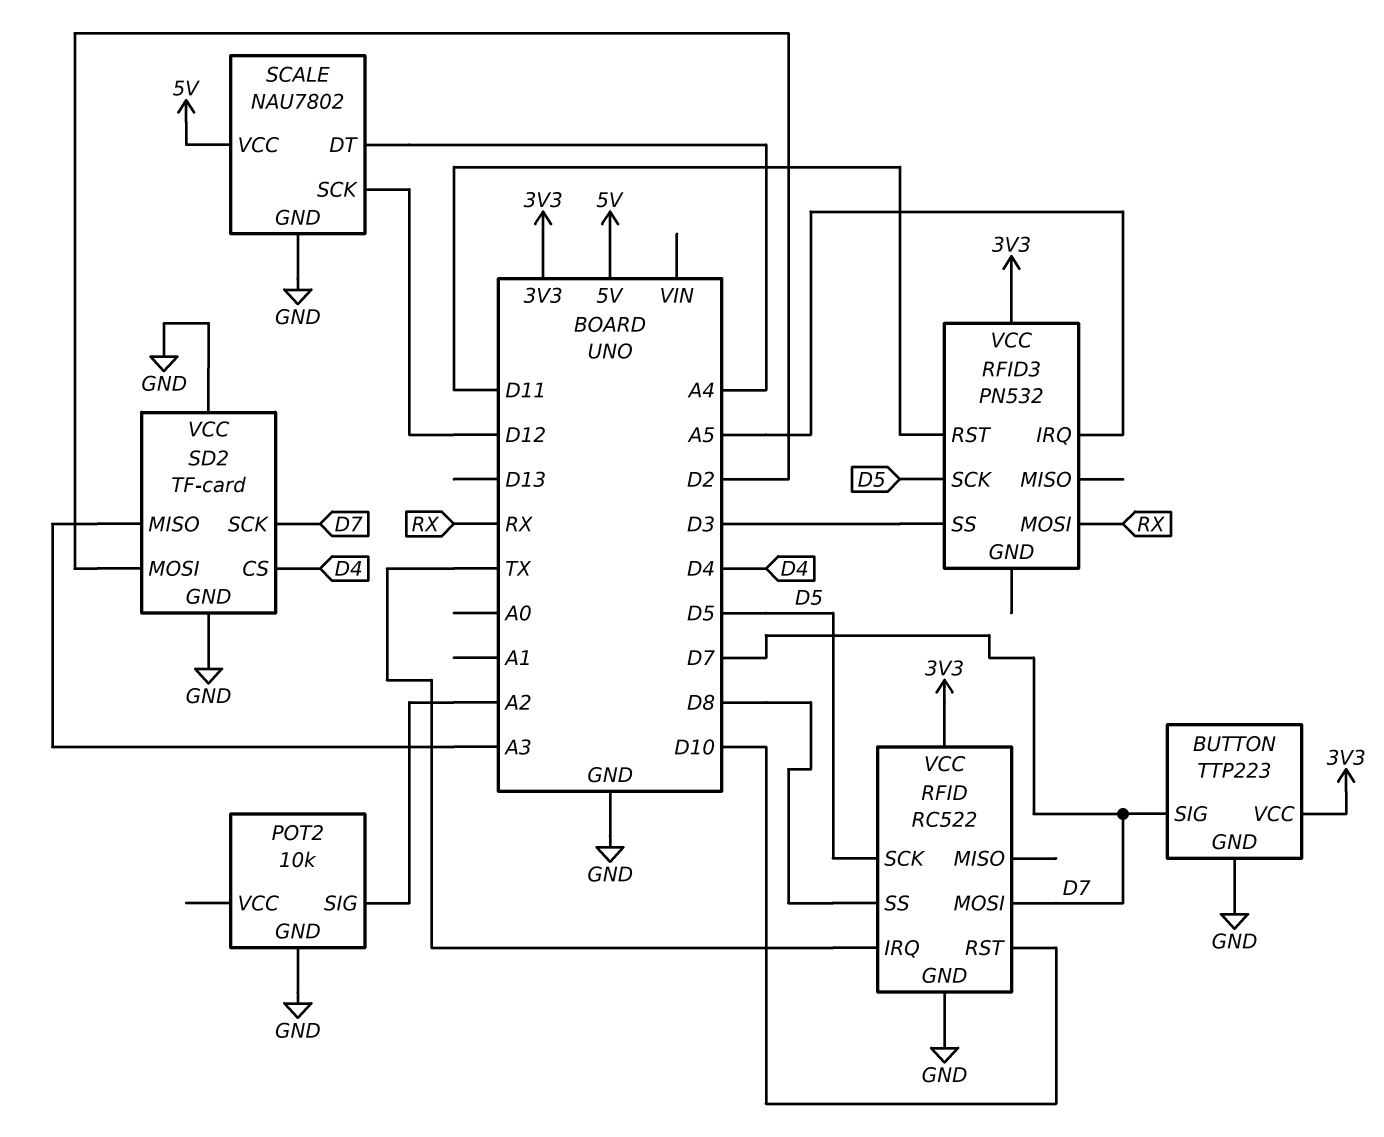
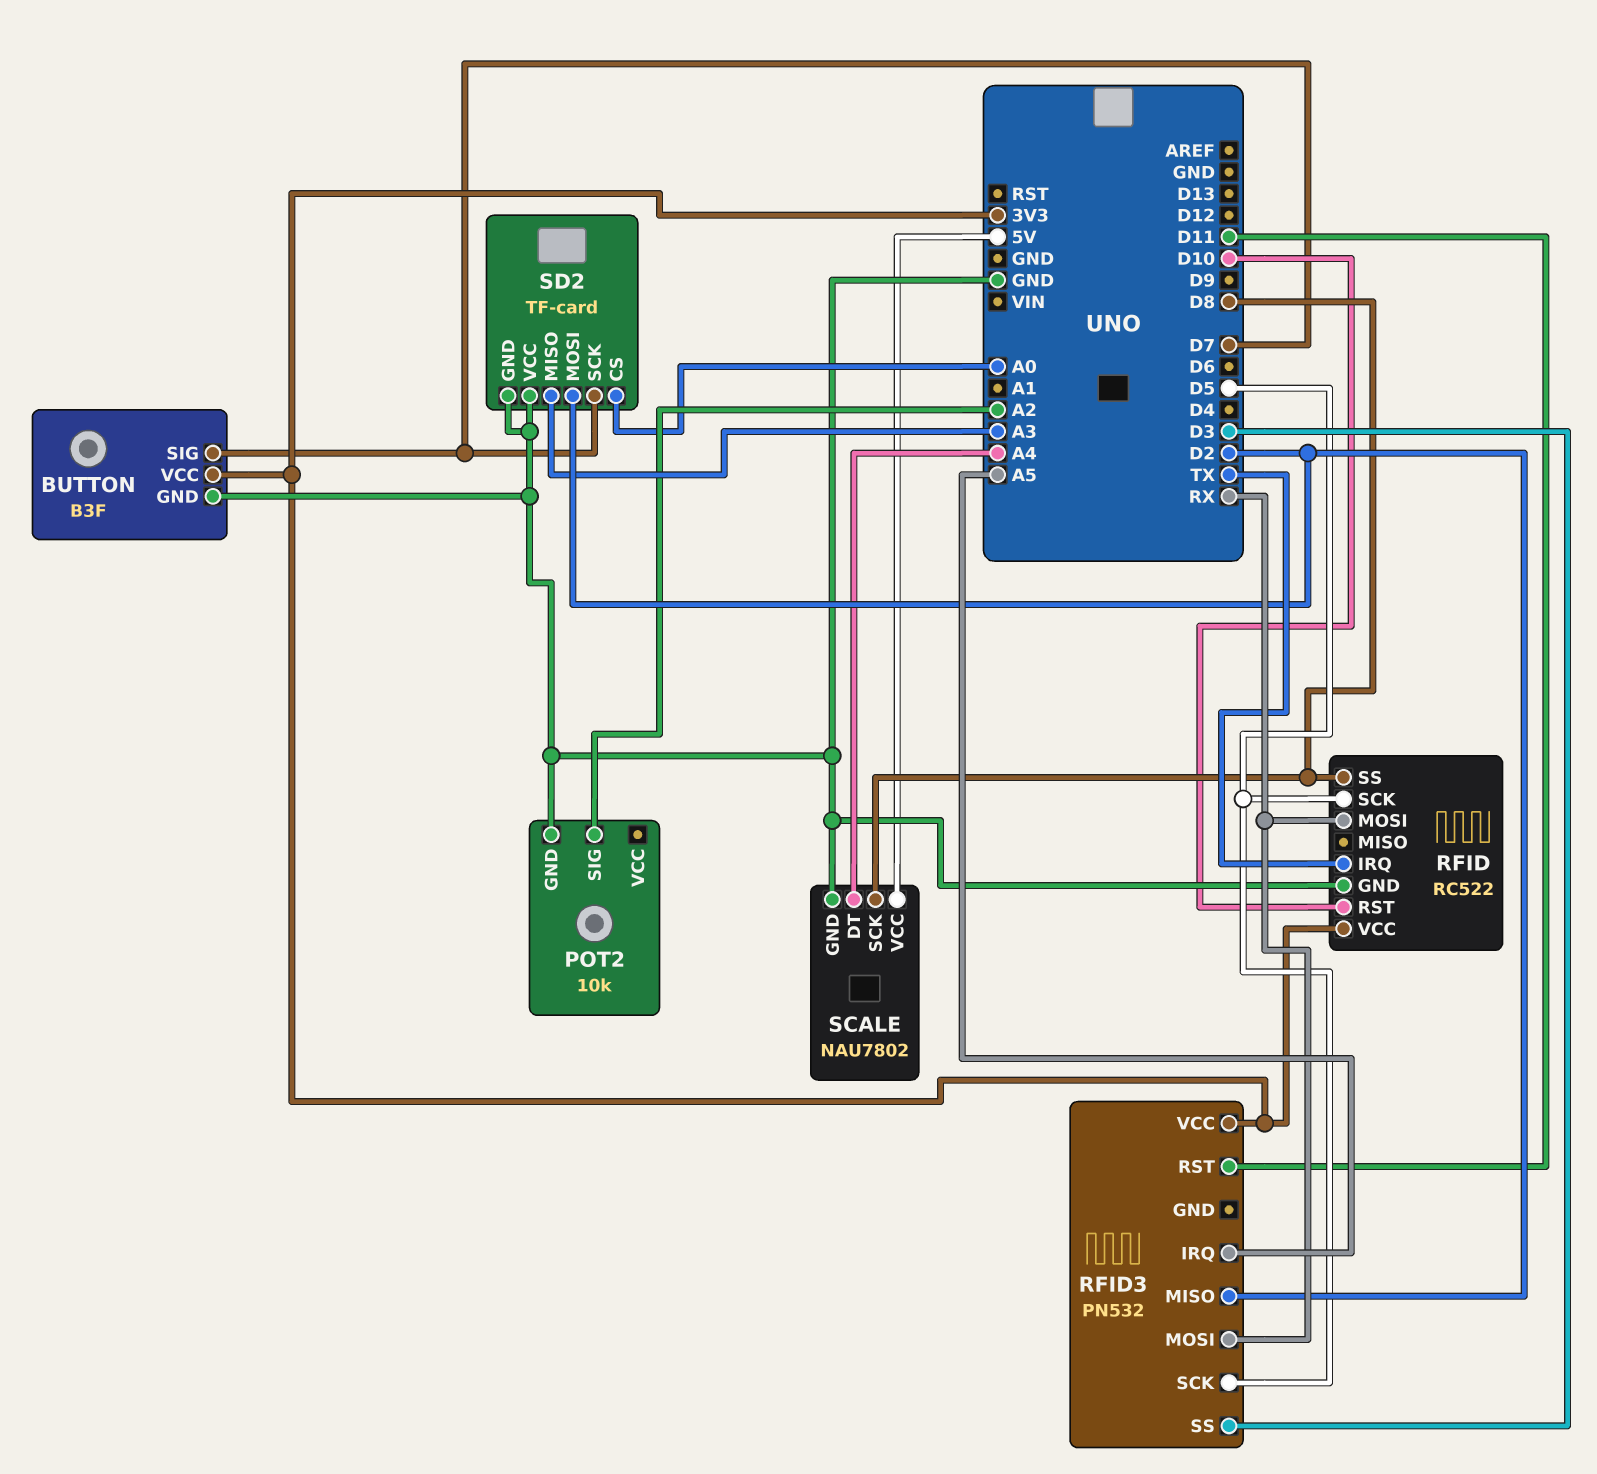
BUTTON: TTP223 -> B3F
RFID pin MOSI: D7 -> RX
RFID3 pin MISO: none -> D2
SCALE pin SCK: D12 -> D8
SD2 pin CS: D4 -> A0

